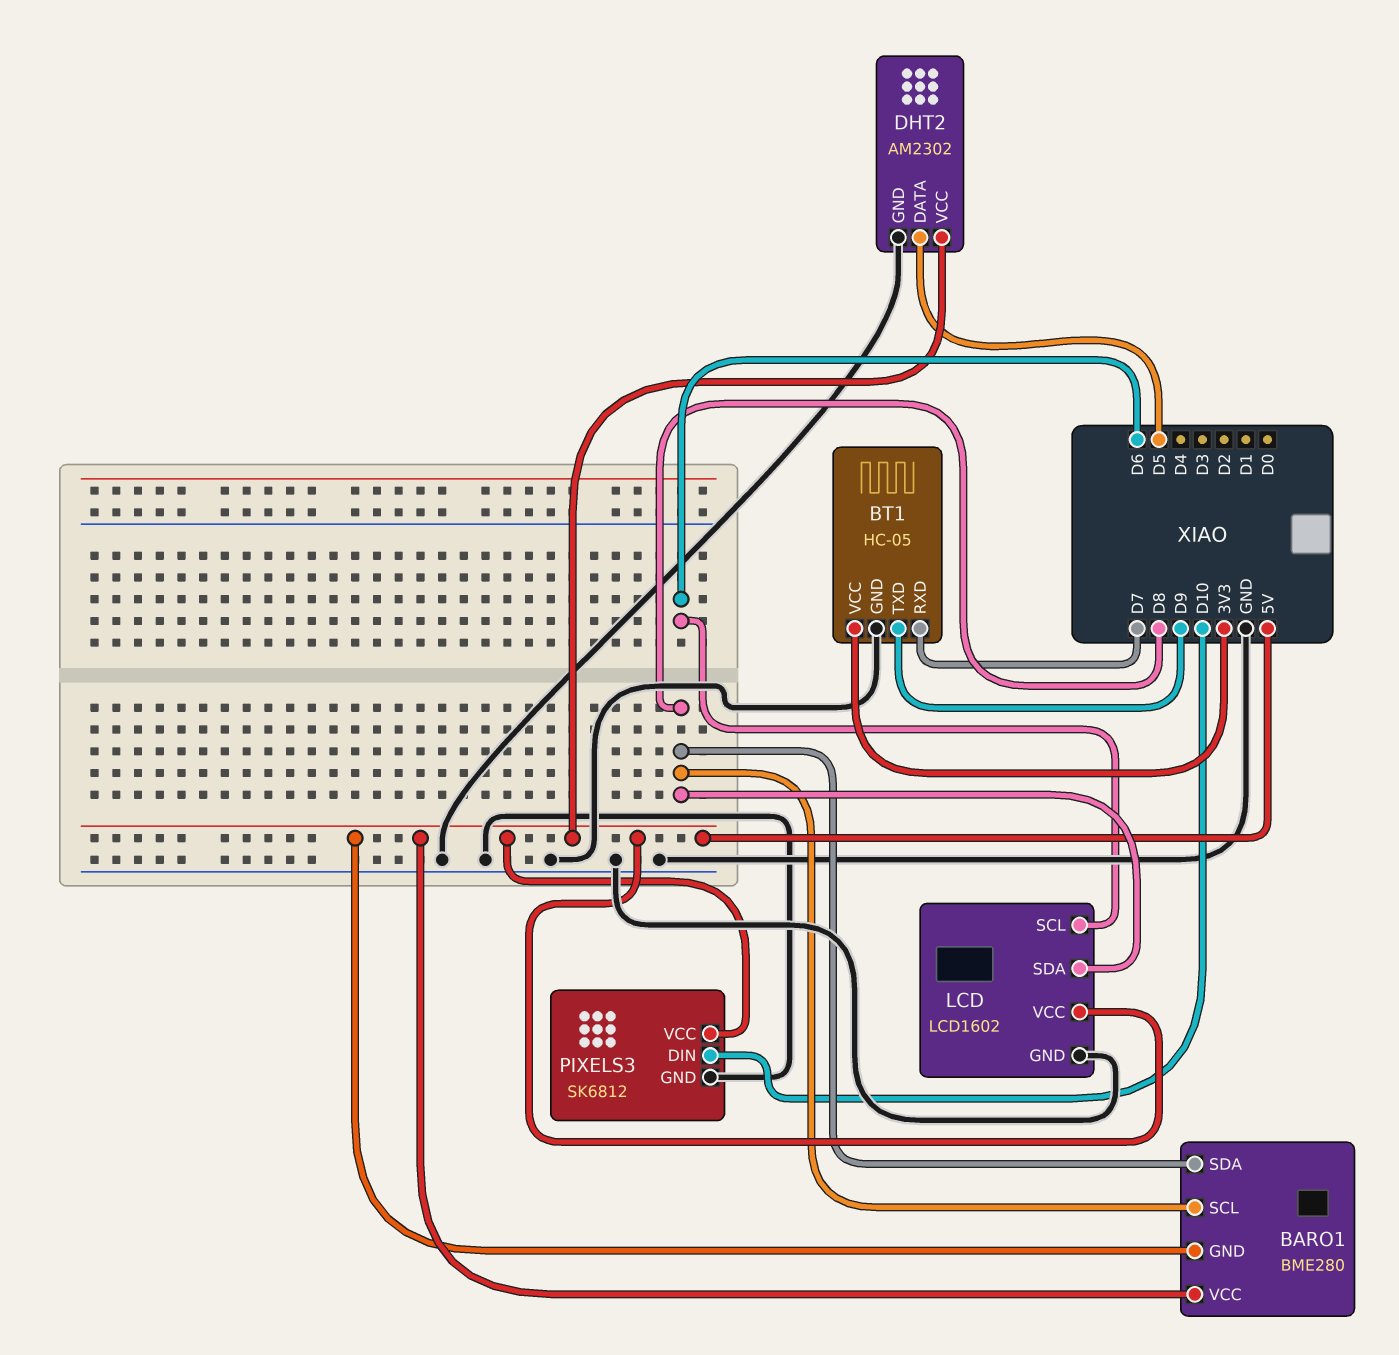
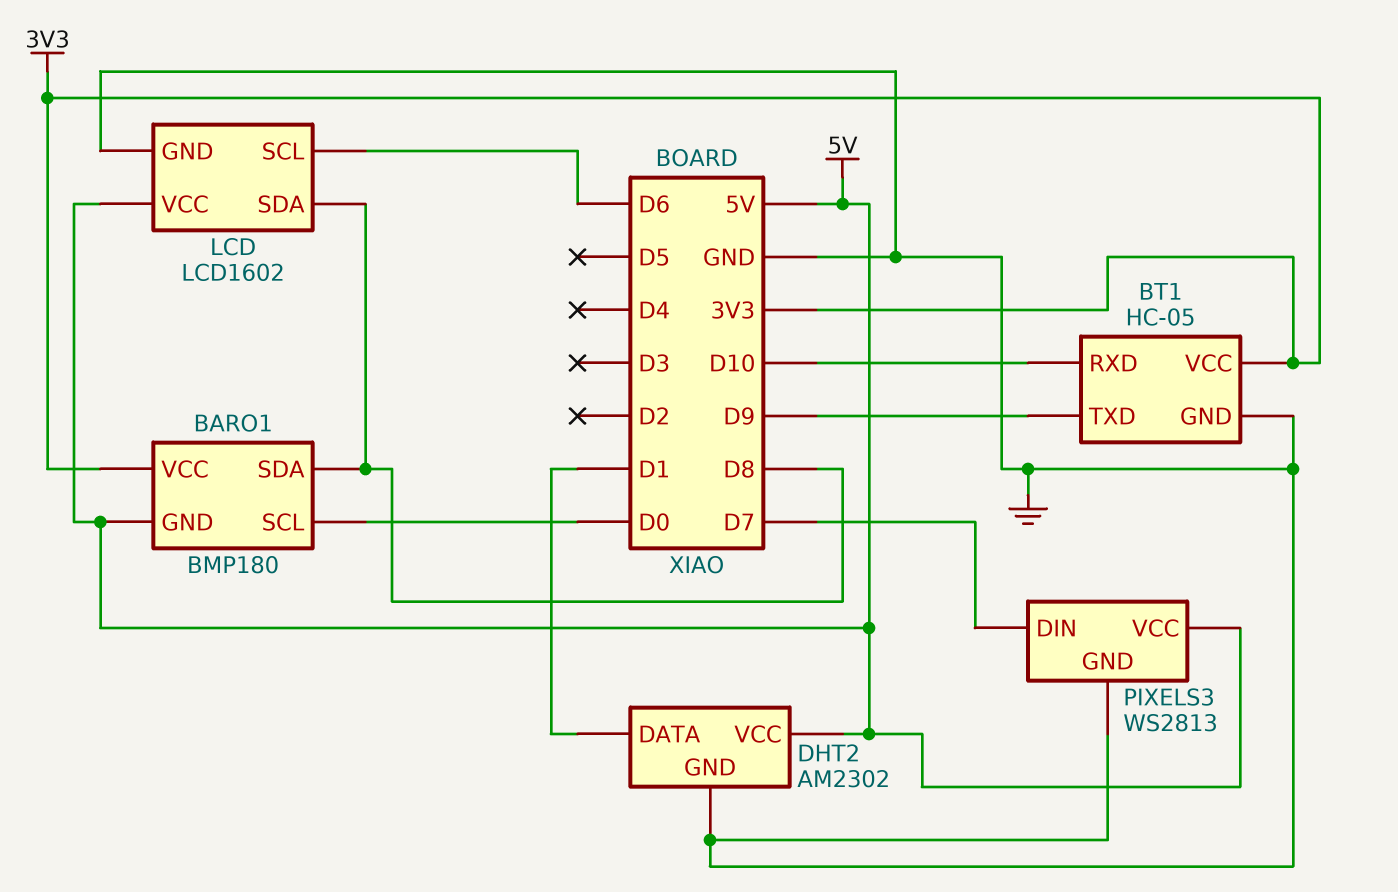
BARO1: BME280 -> BMP180
BARO1 pin SCL: D8 -> D0
BARO1 pin VCC: 5V -> 3V3
BT1 pin RXD: D7 -> D10
DHT2 pin DATA: D5 -> D1
PIXELS3: SK6812 -> WS2813
PIXELS3 pin DIN: D10 -> D7

